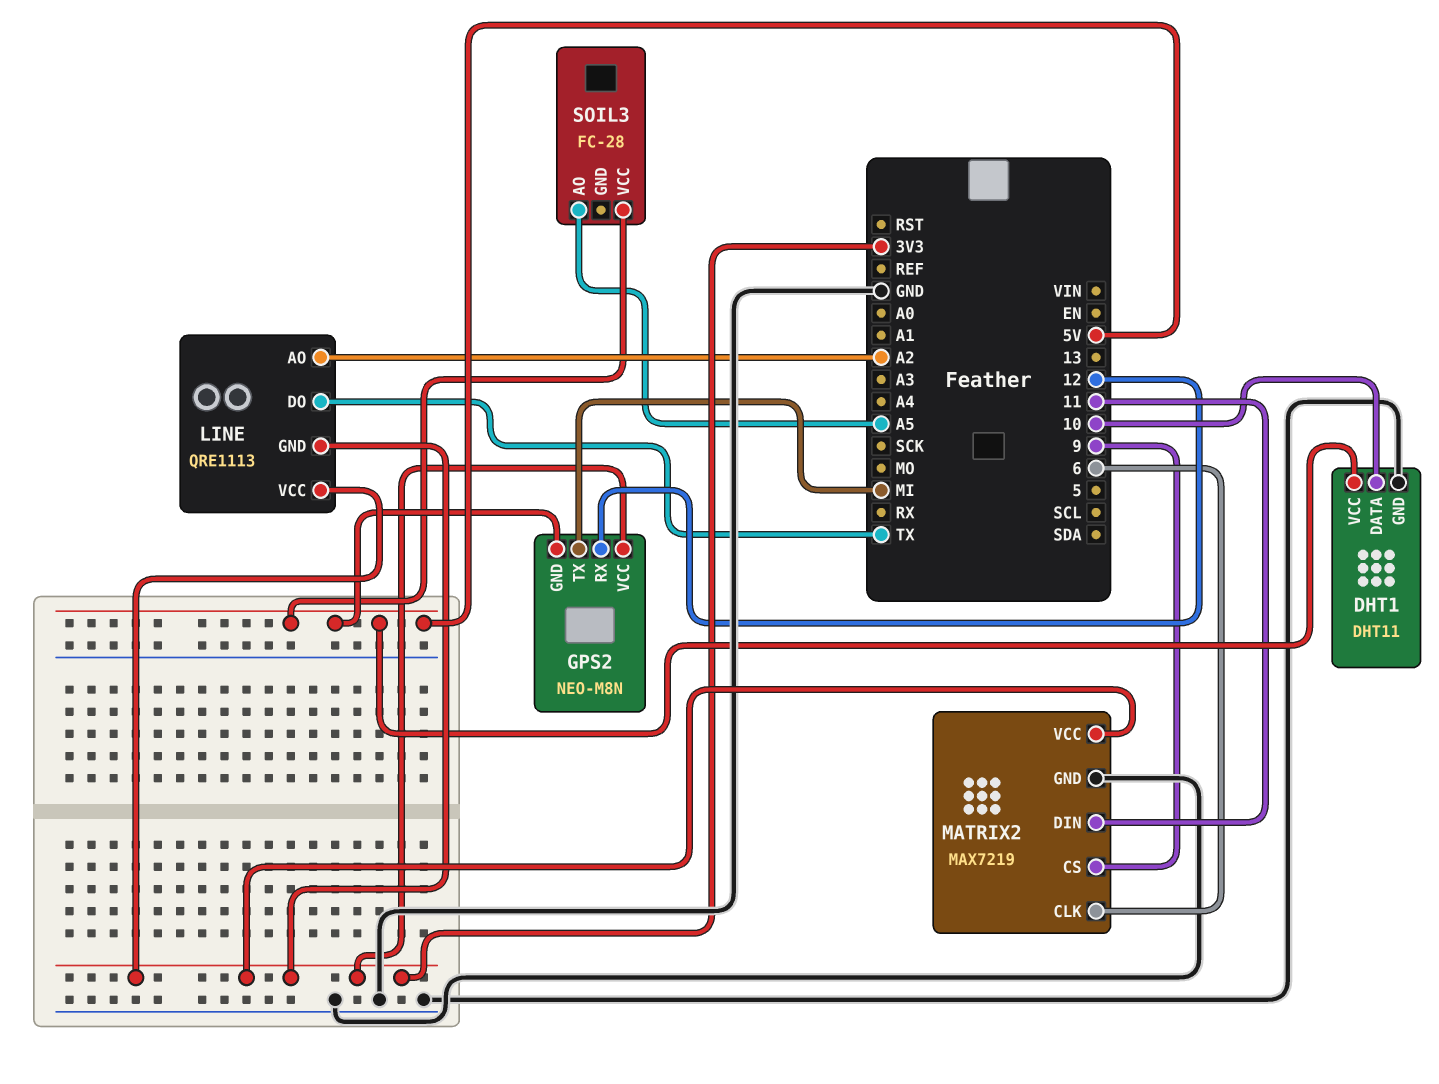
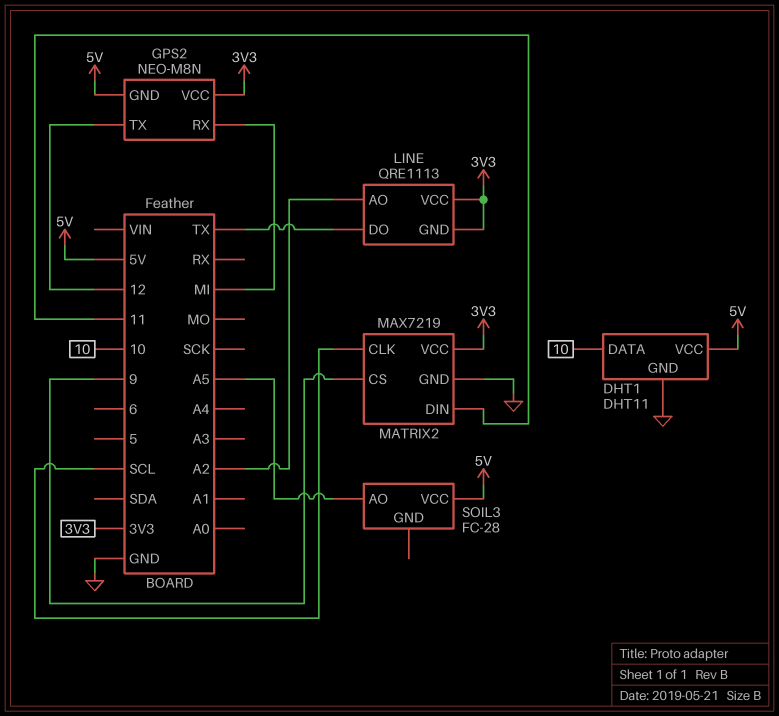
GPS2 pin RX: 12 -> MI
GPS2 pin TX: MI -> 12
MATRIX2 pin CLK: 6 -> SCL

